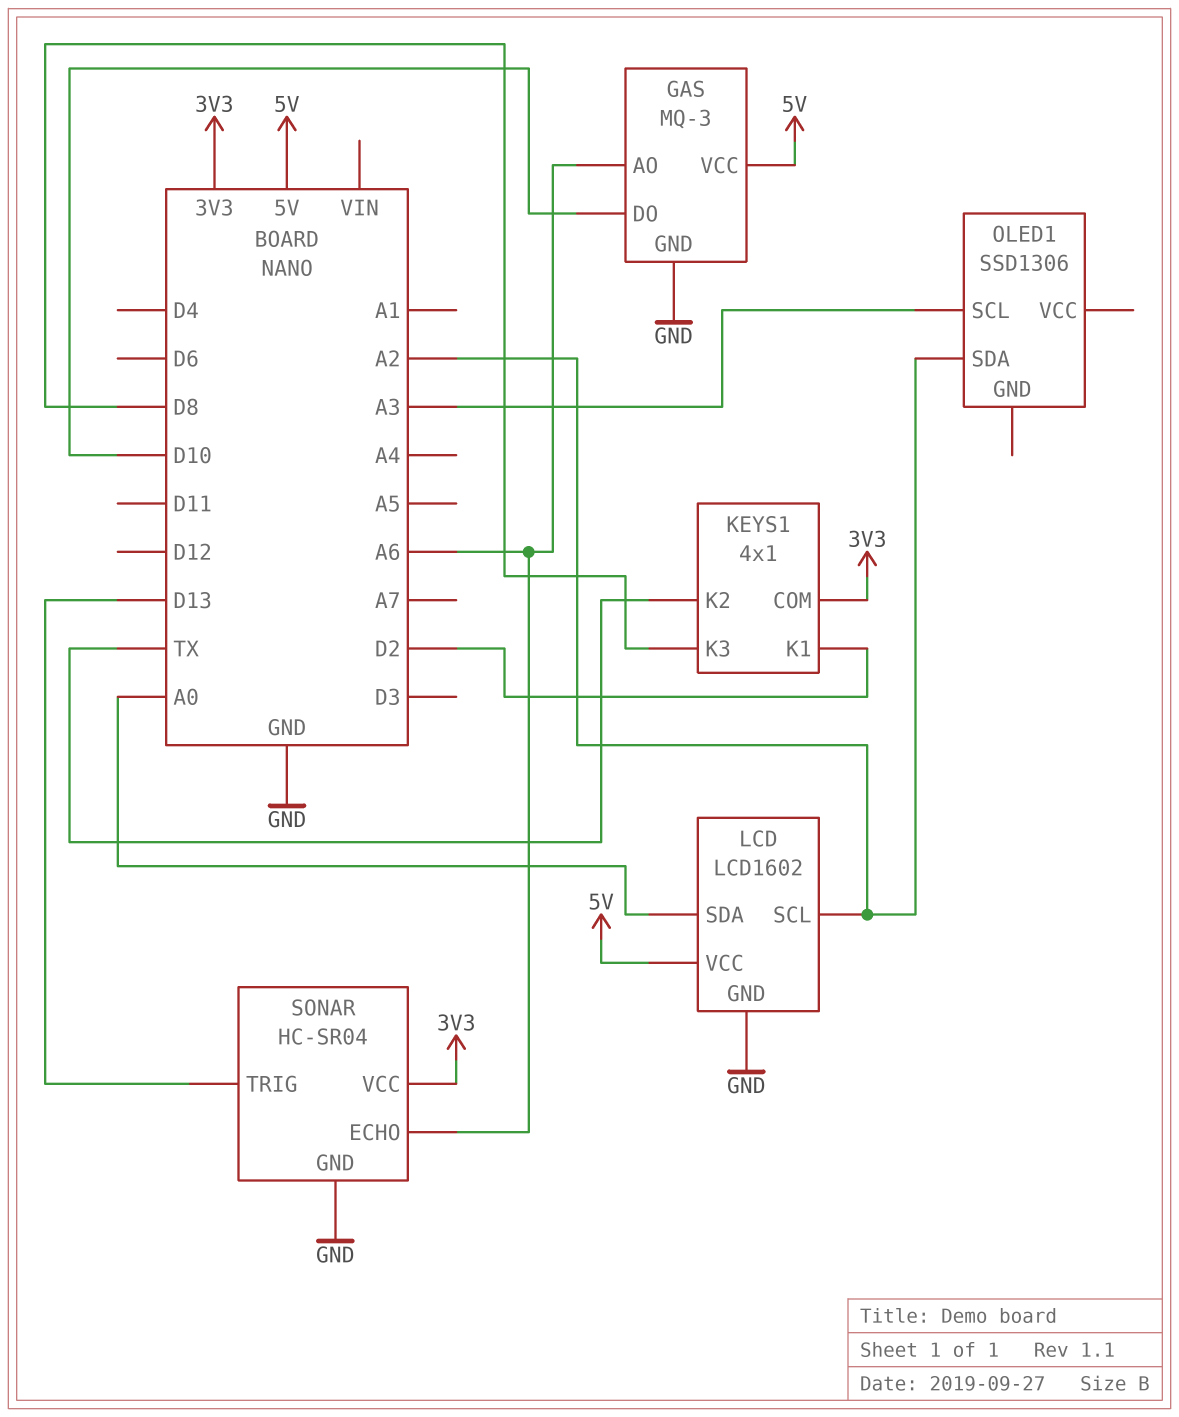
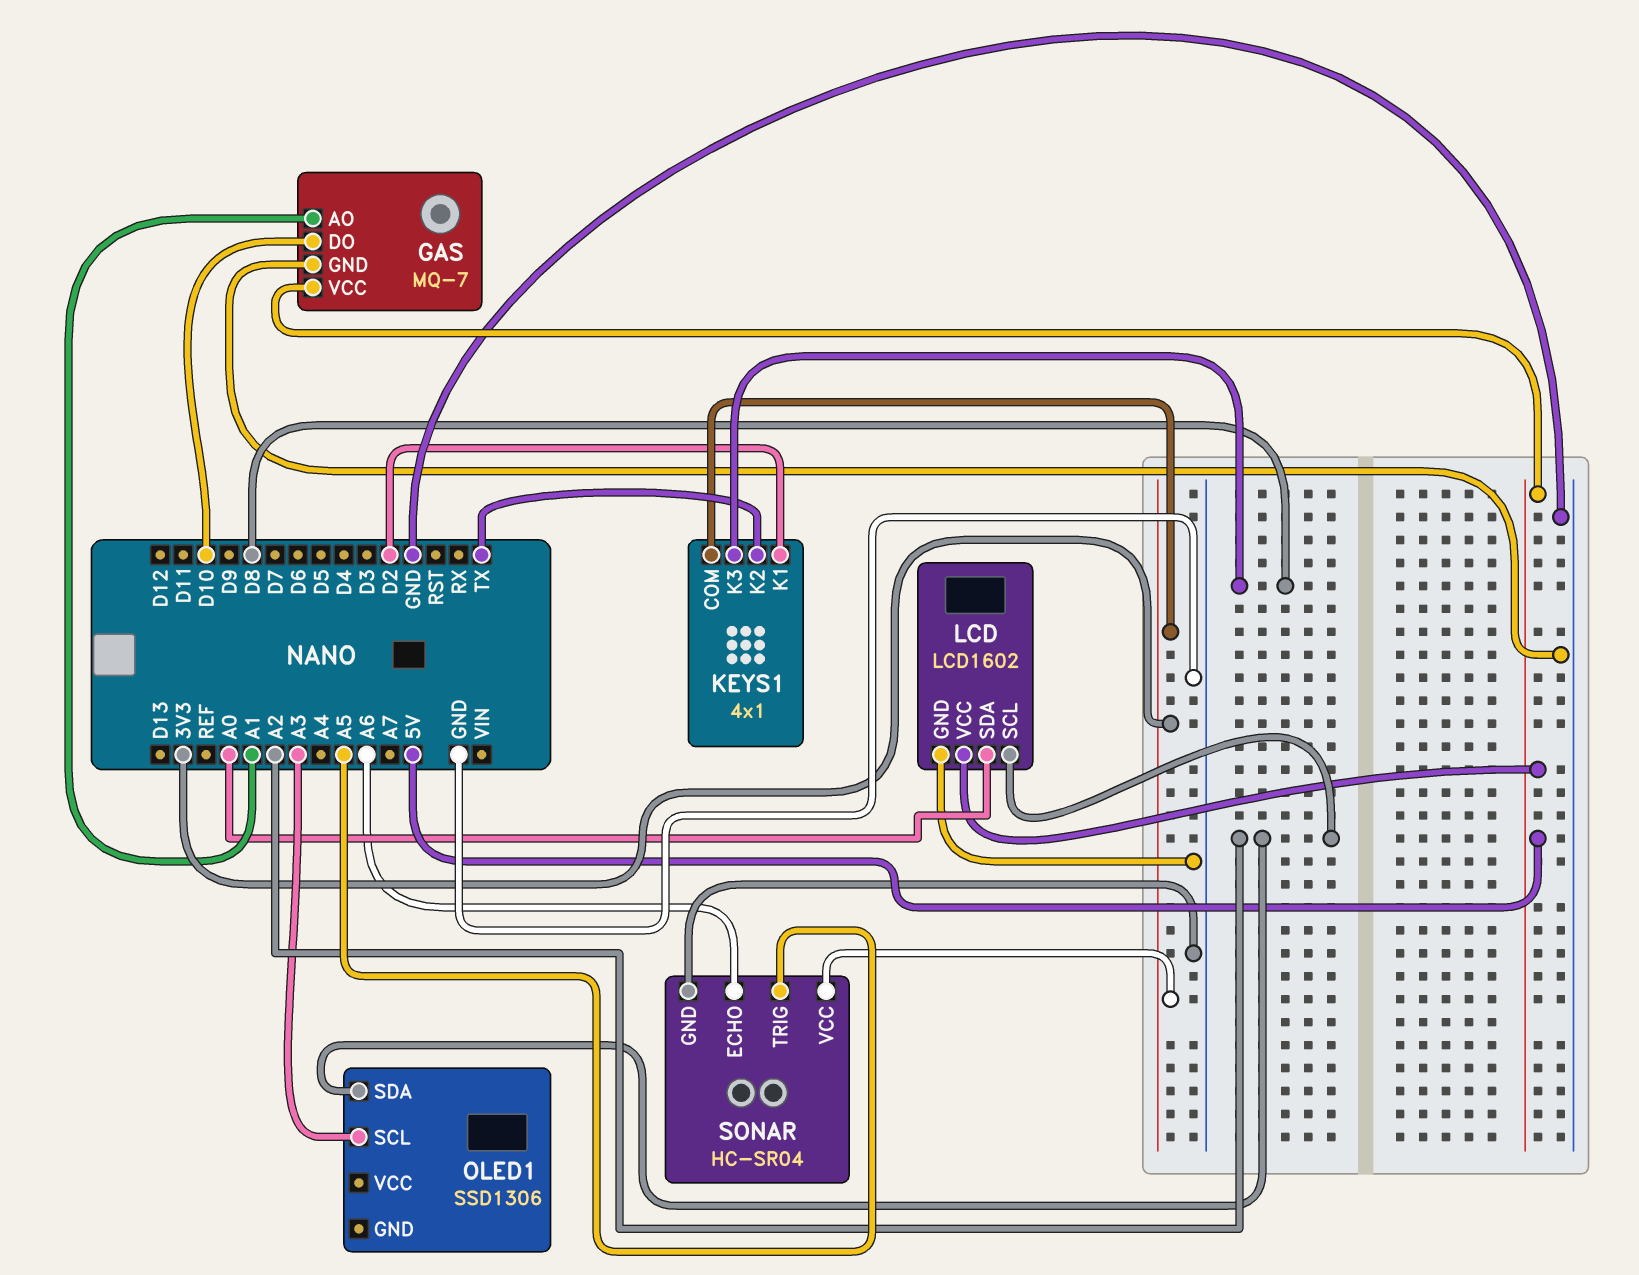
GAS: MQ-3 -> MQ-7
GAS pin AO: A6 -> A1
SONAR pin TRIG: D13 -> A5

